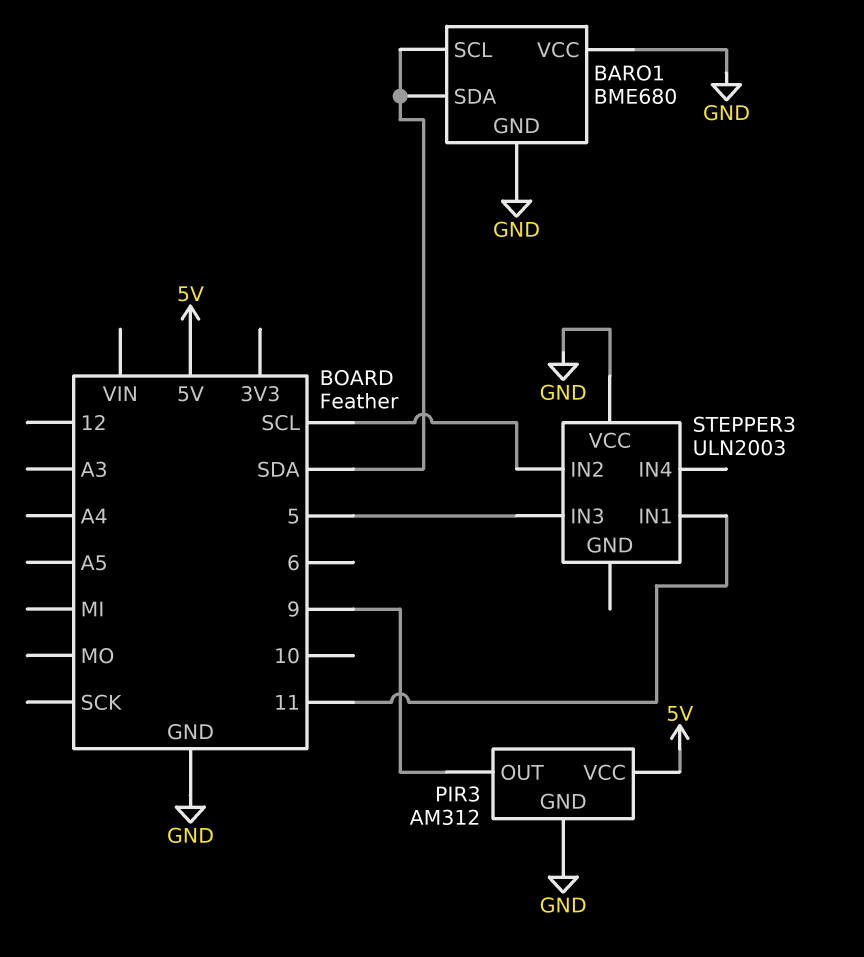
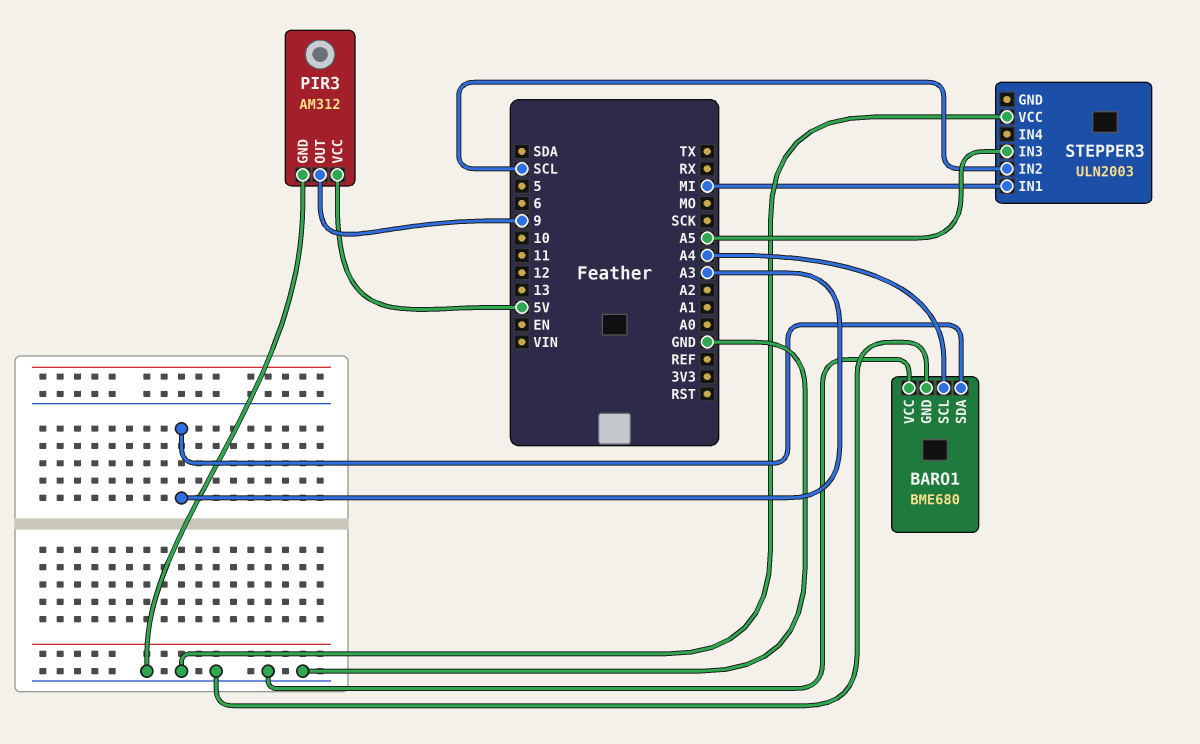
BARO1 pin SCL: SDA -> A4
BARO1 pin SDA: SDA -> A3
STEPPER3 pin IN1: 11 -> MI
STEPPER3 pin IN3: 5 -> A5

